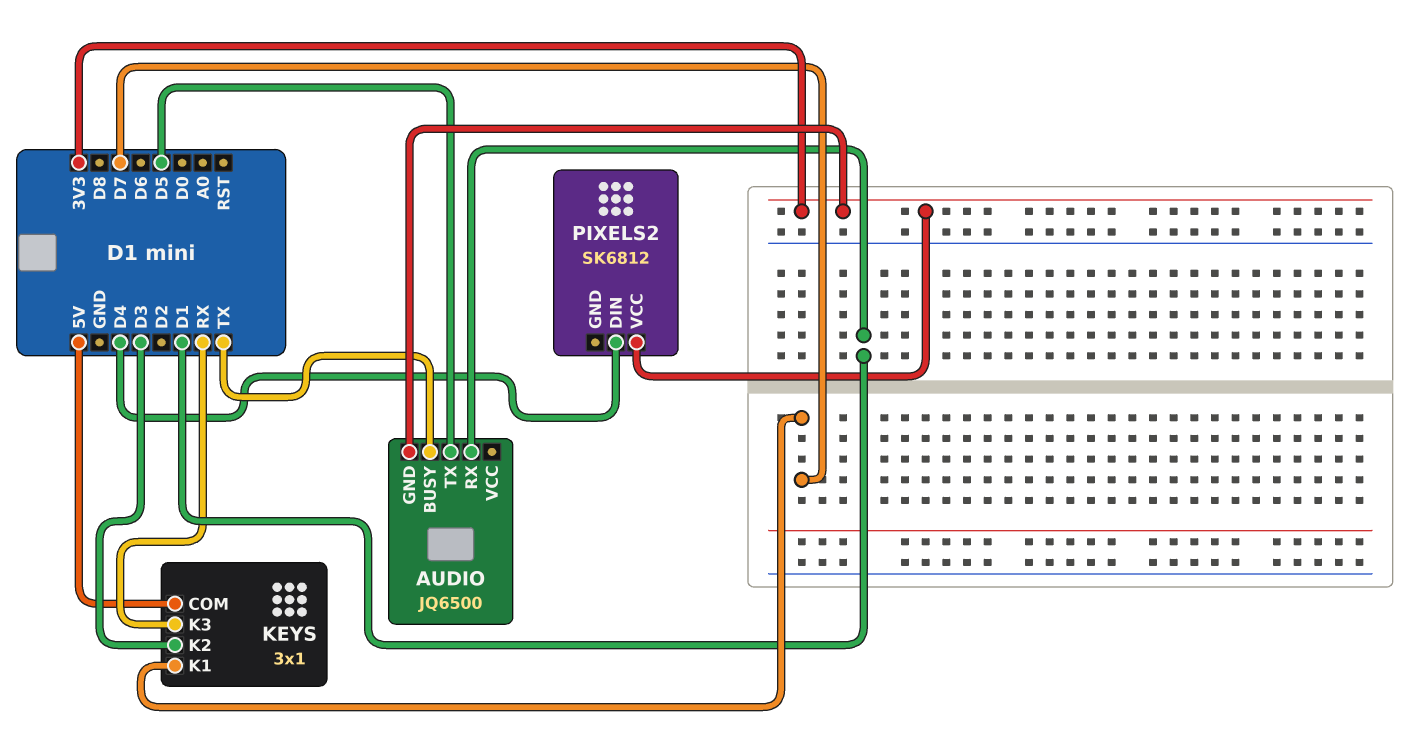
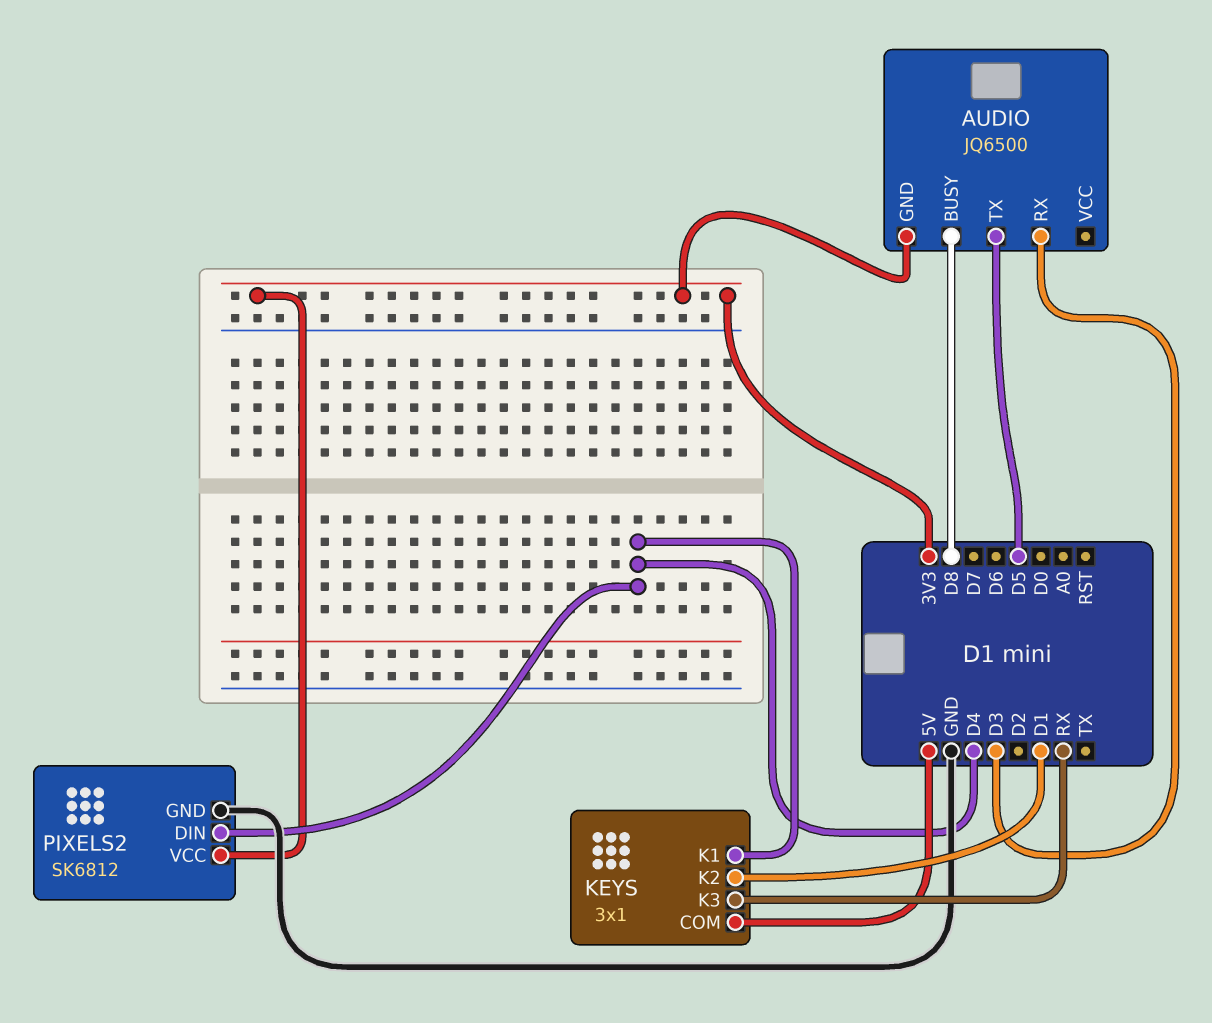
AUDIO pin BUSY: TX -> D8
AUDIO pin RX: D1 -> D3
KEYS pin K1: D7 -> D4
KEYS pin K2: D3 -> D1
PIXELS2 pin GND: none -> GND

